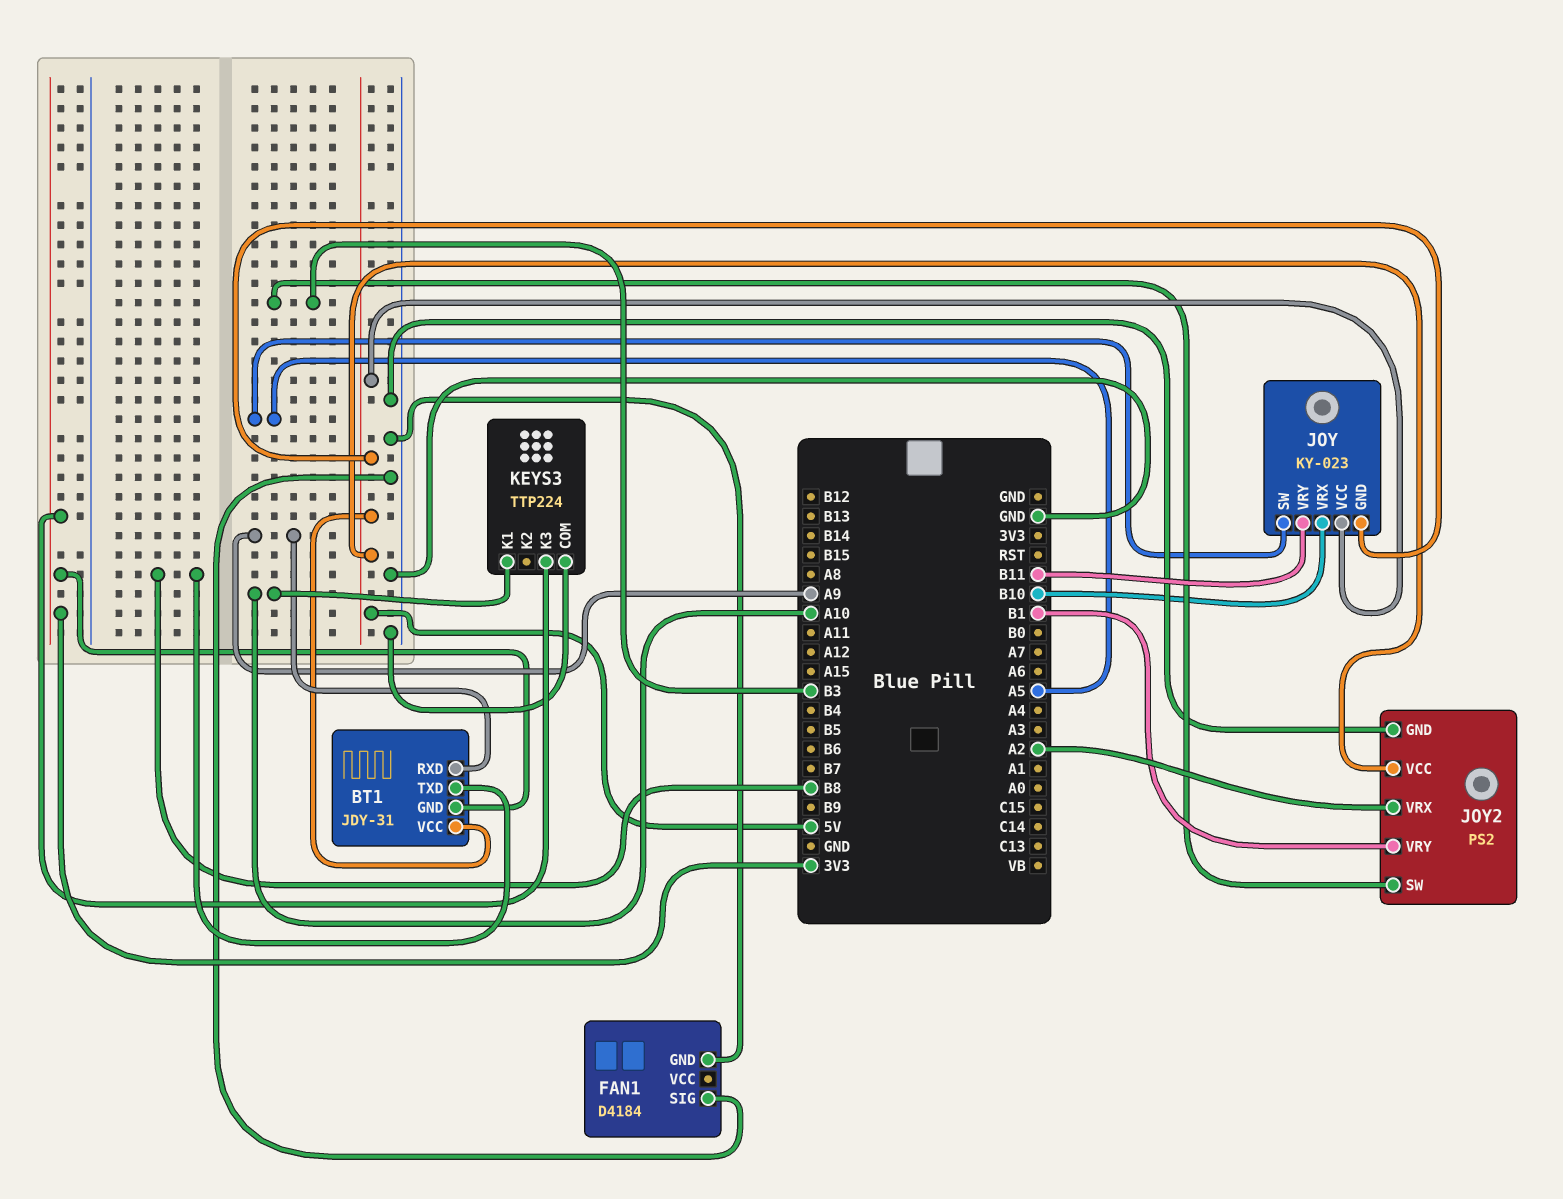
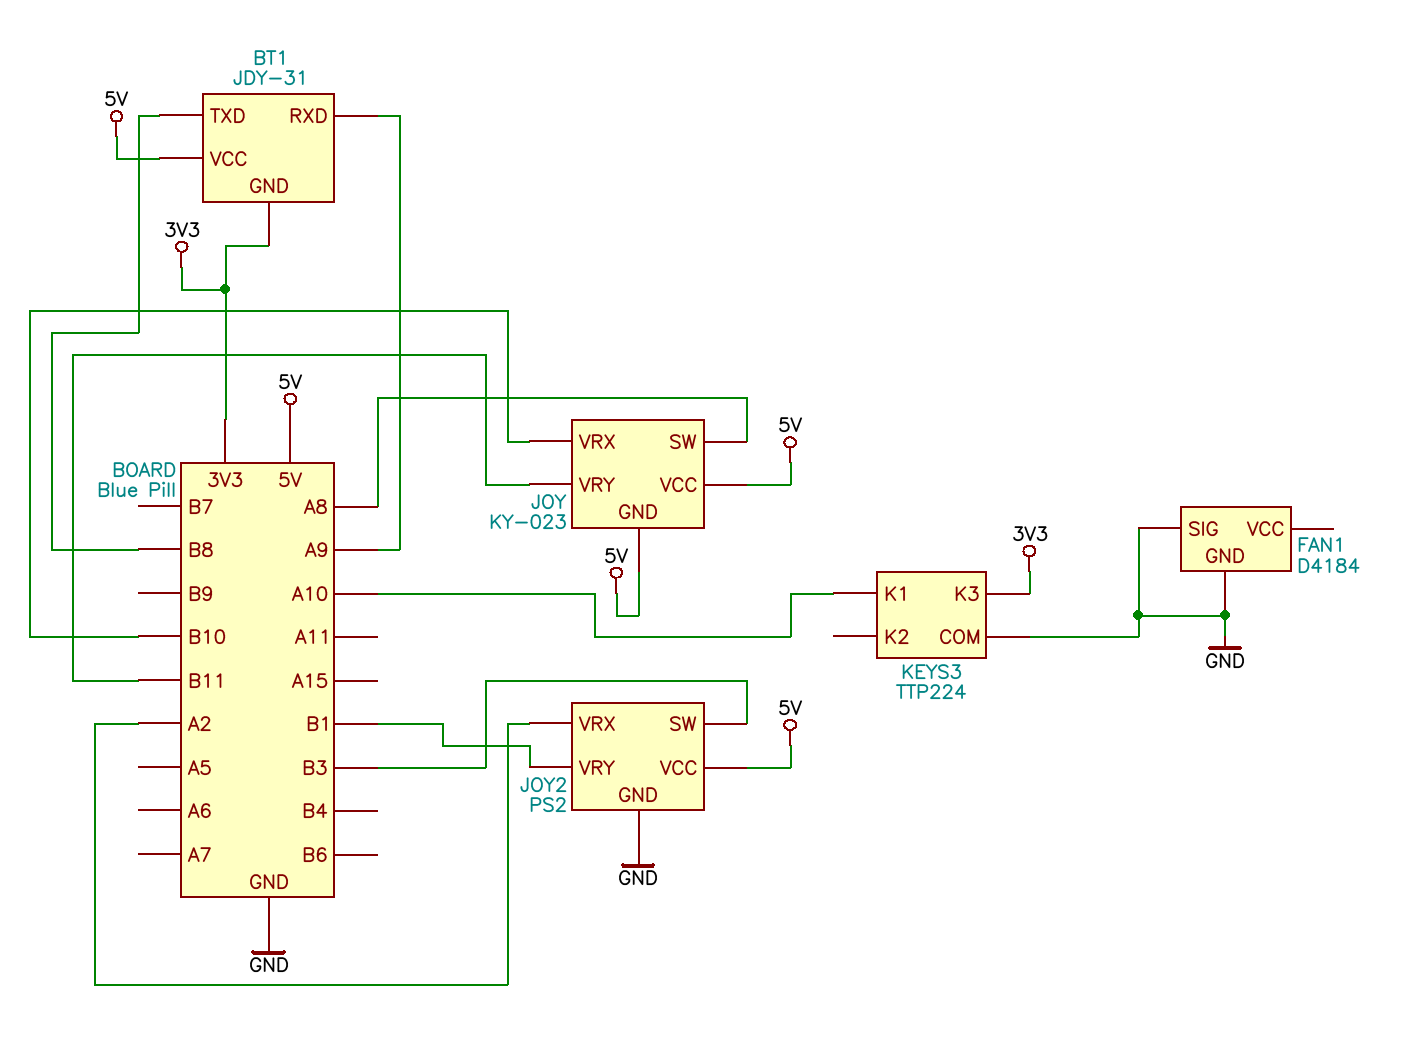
JOY pin SW: A5 -> A8

